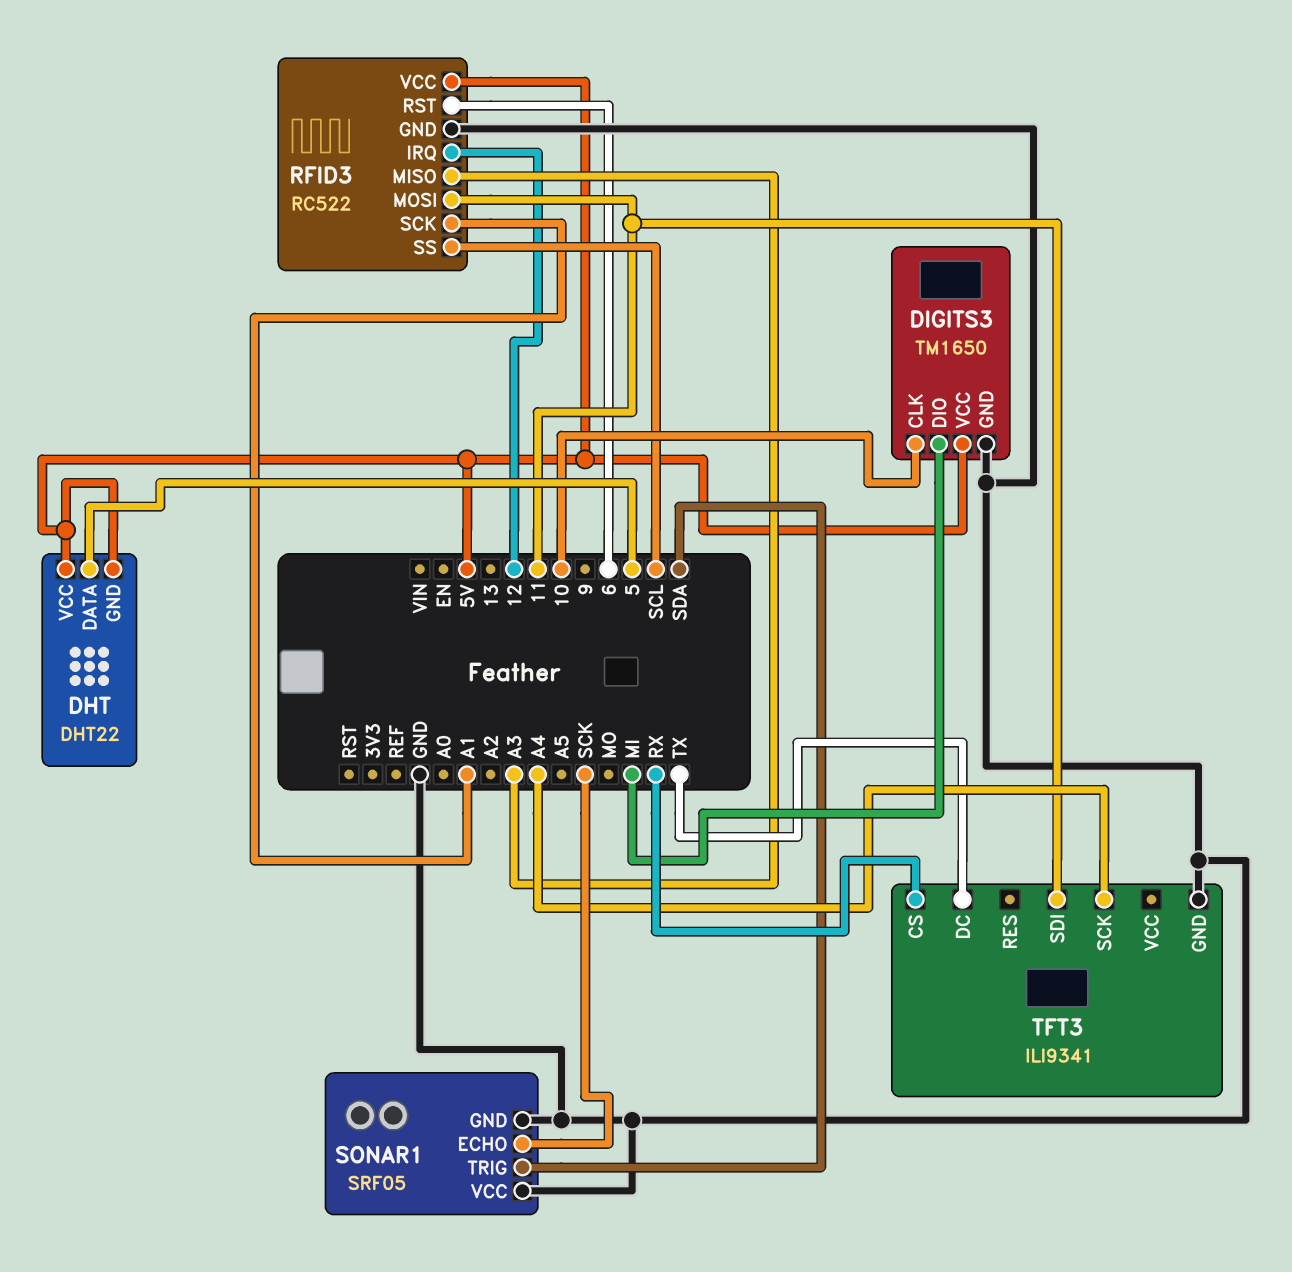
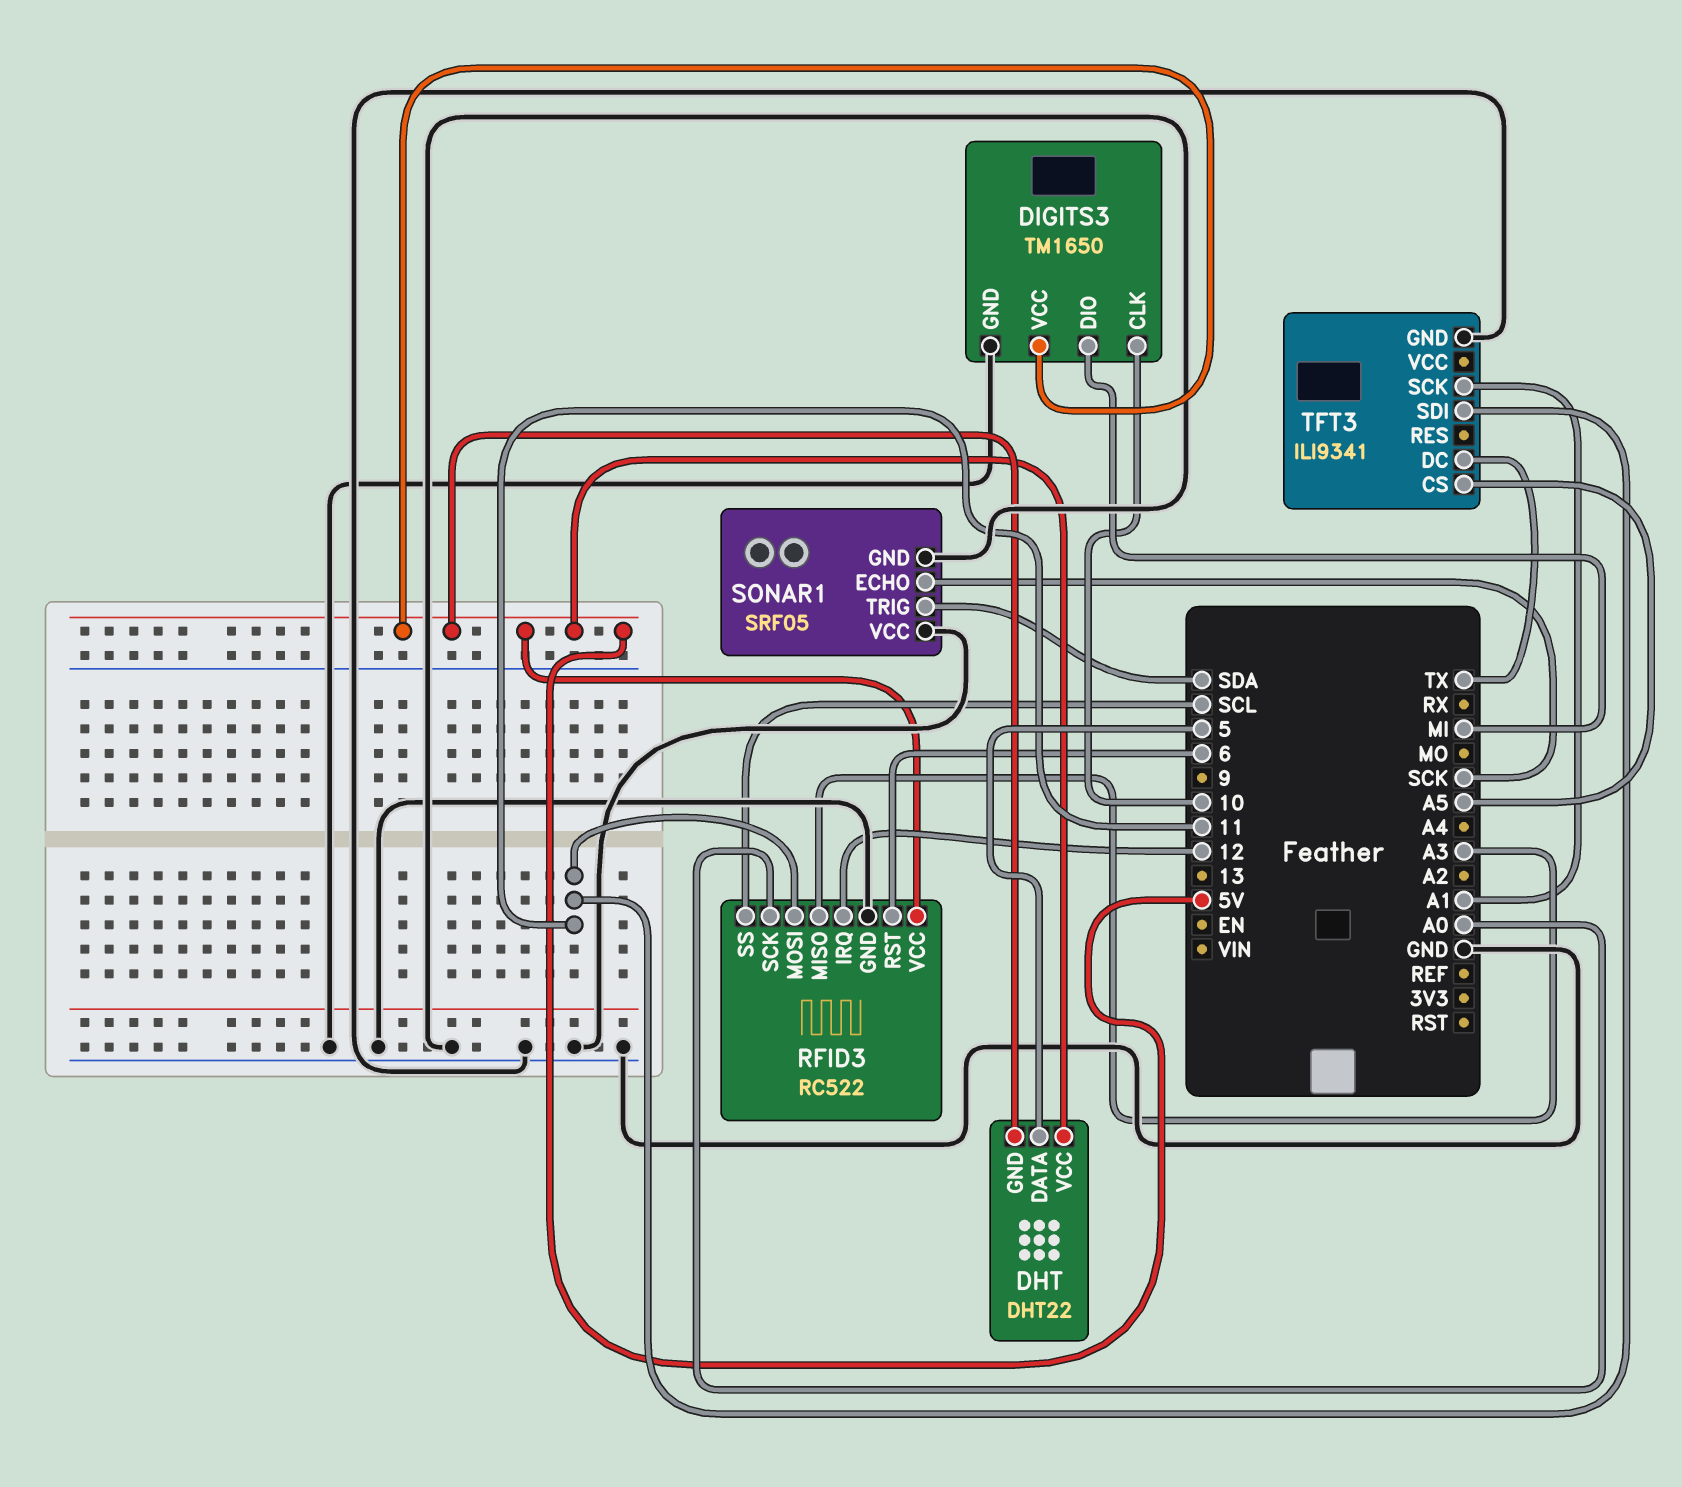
RFID3 pin SCK: A1 -> A0
TFT3 pin CS: RX -> A5
TFT3 pin SCK: A4 -> A1

